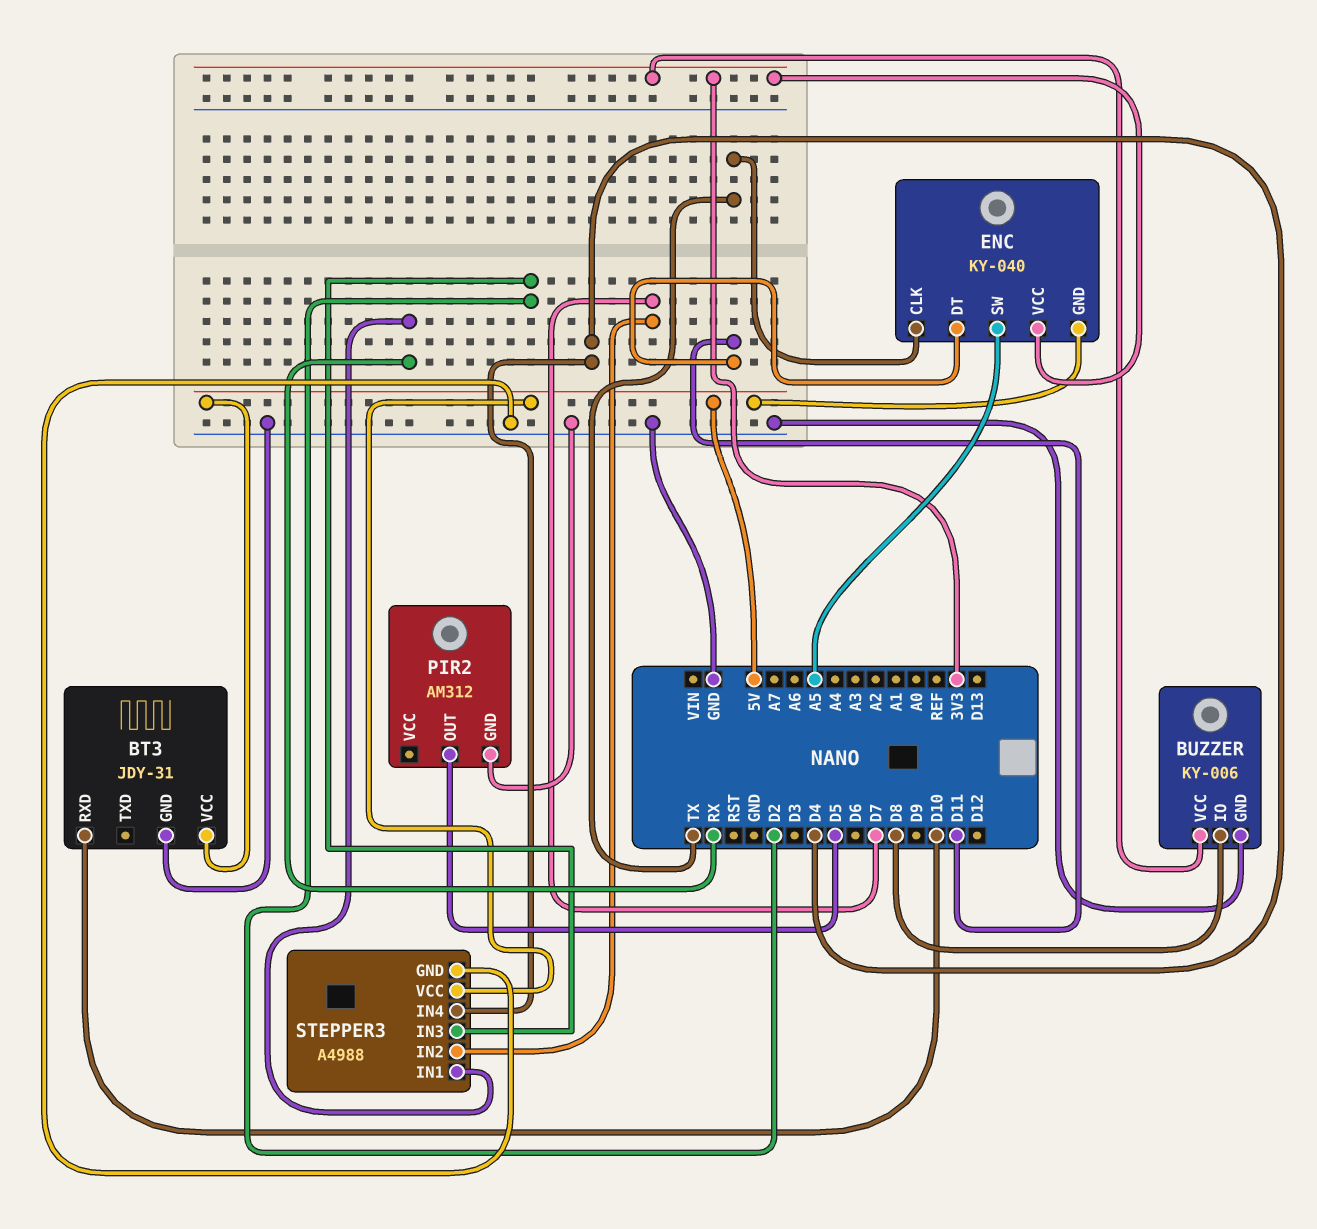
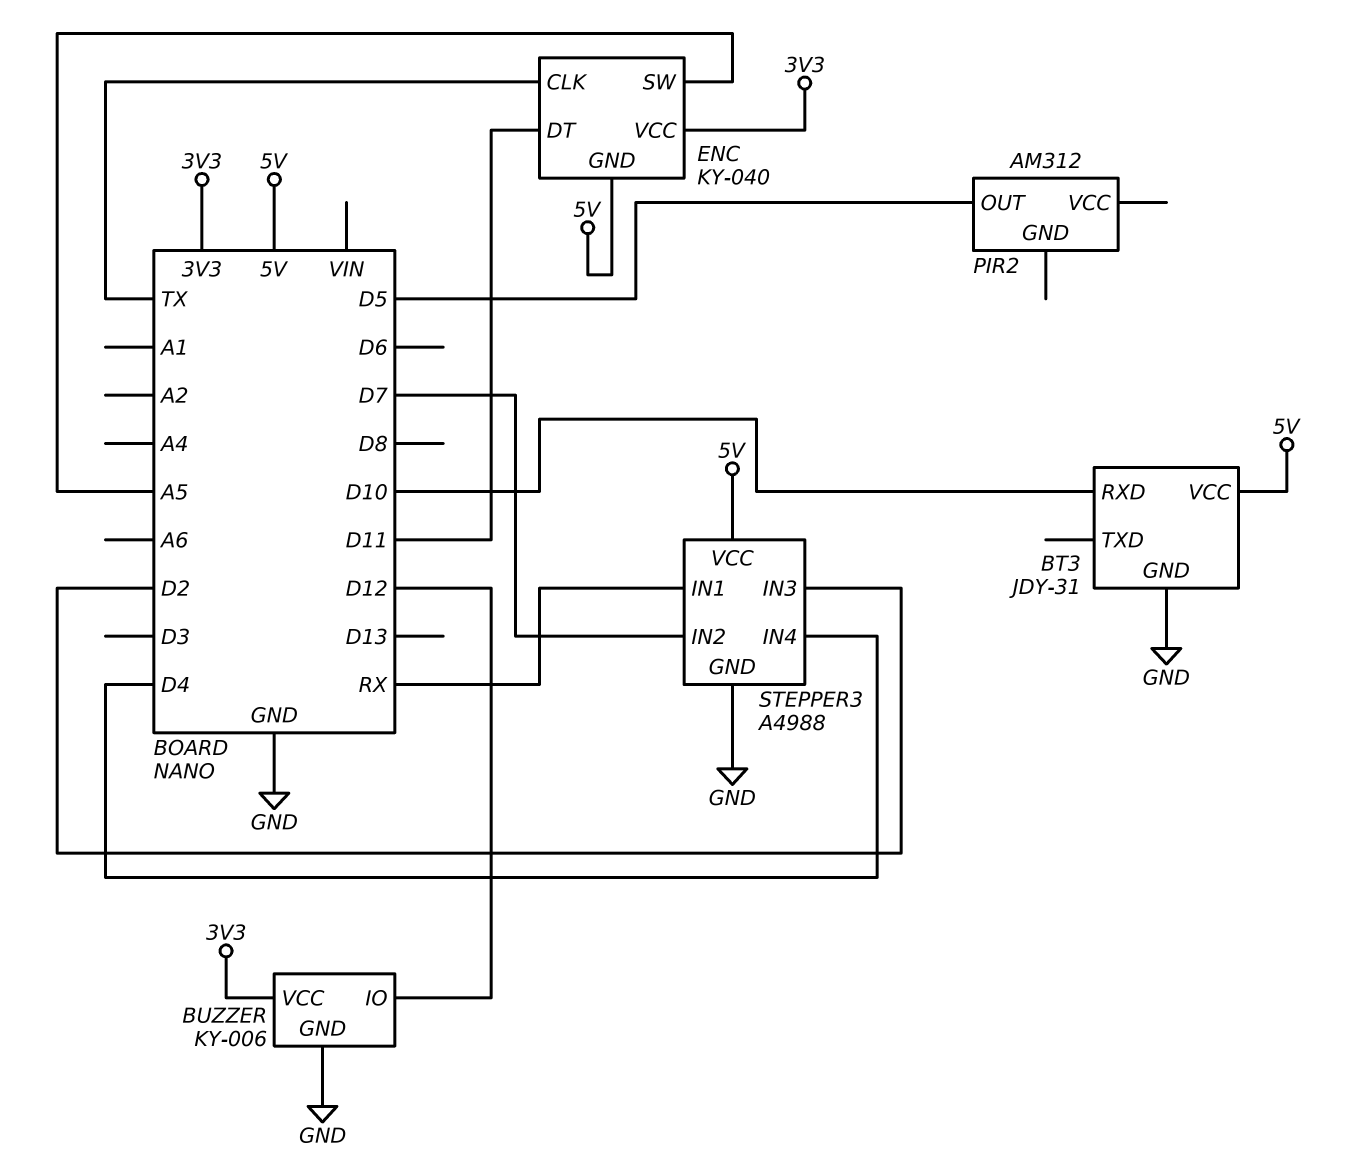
BUZZER pin IO: D8 -> D12
PIR2 pin GND: GND -> none

